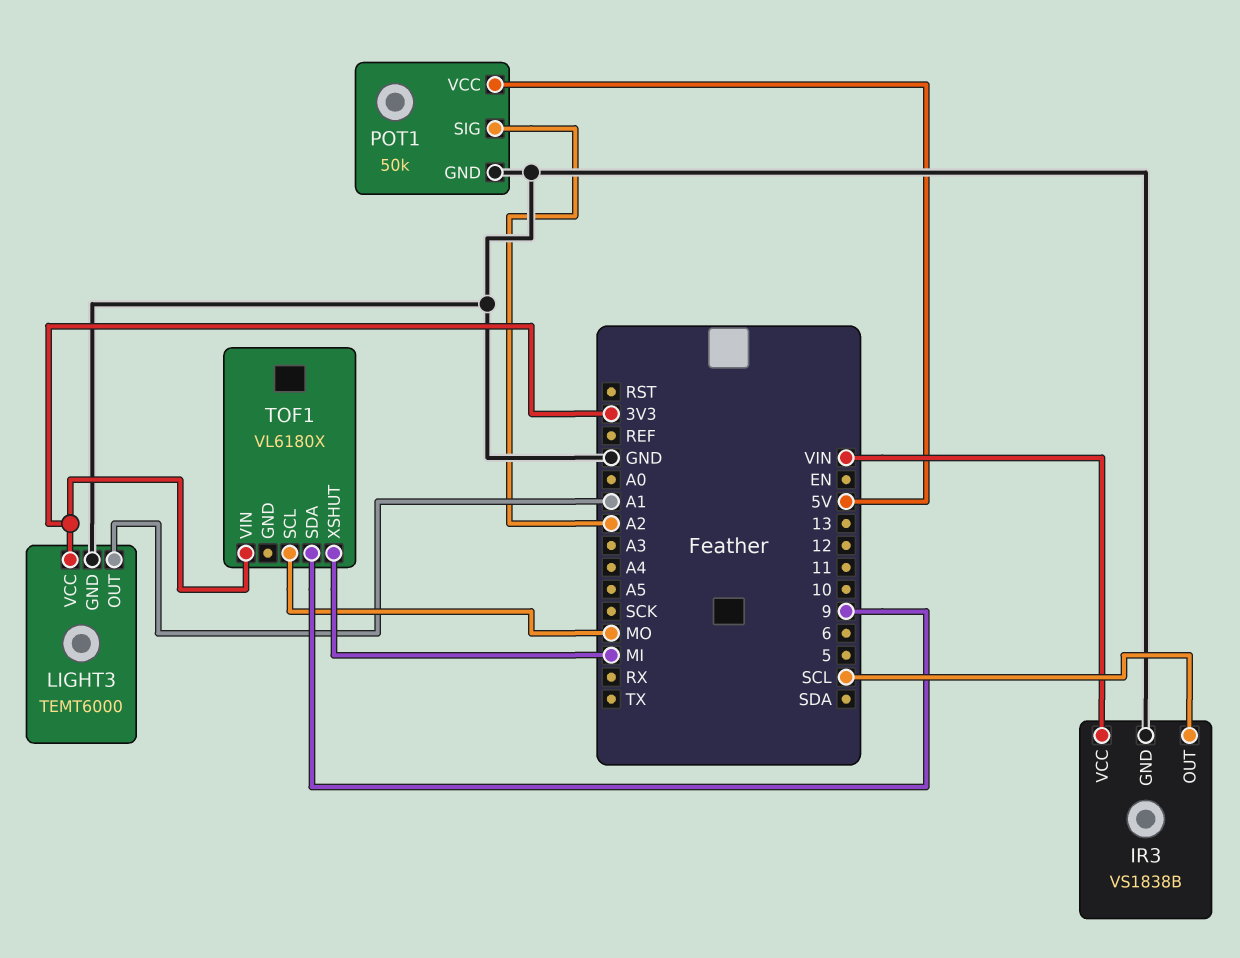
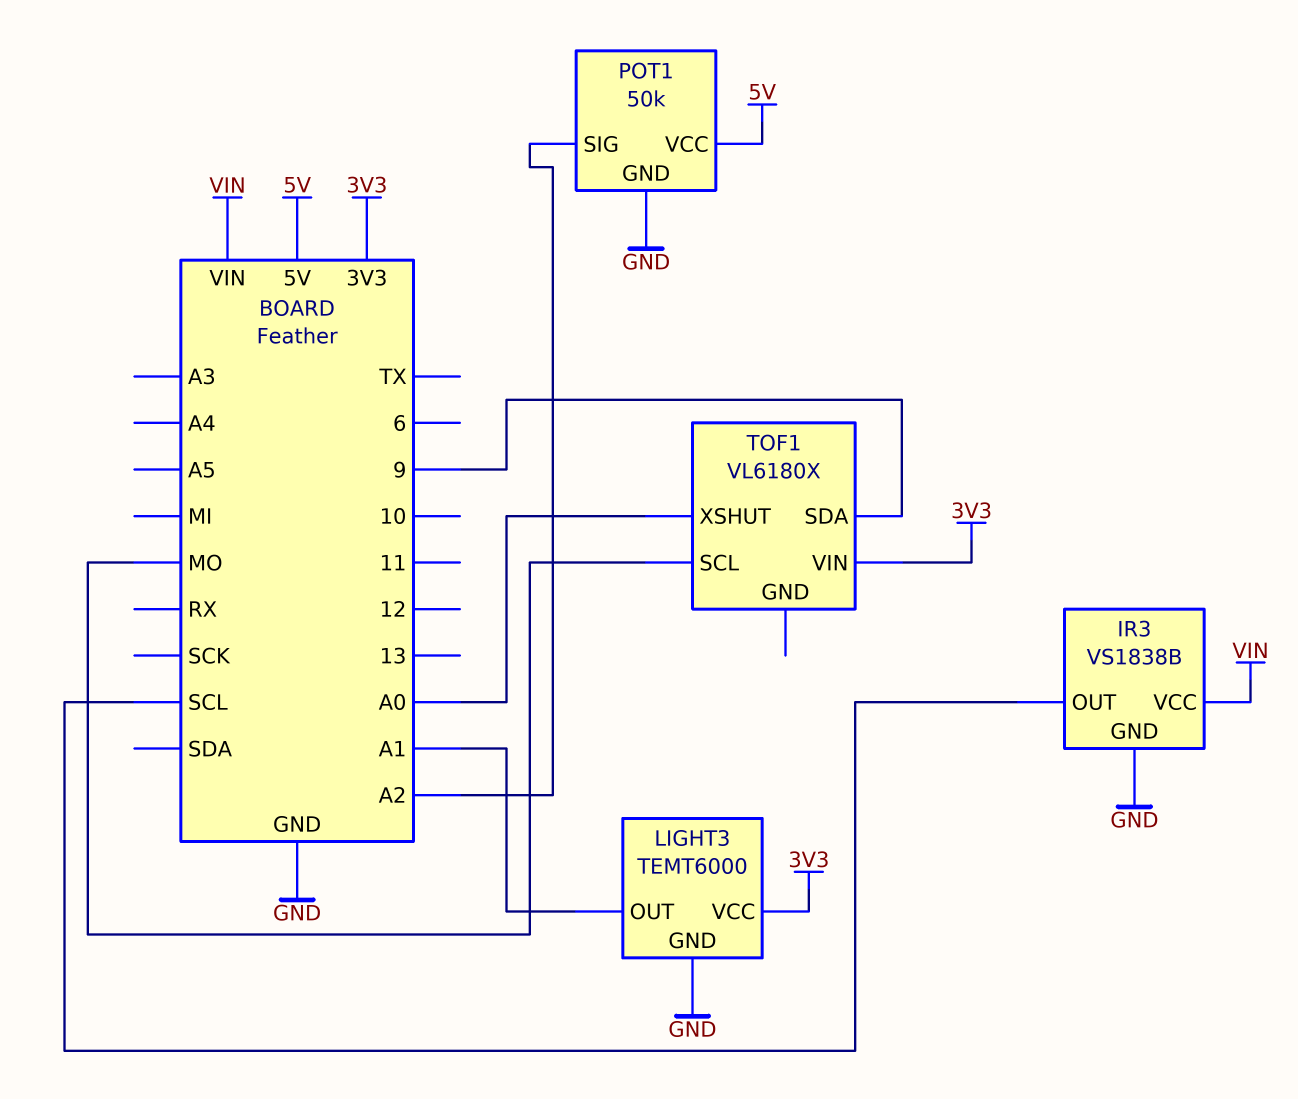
TOF1 pin XSHUT: MI -> A0

